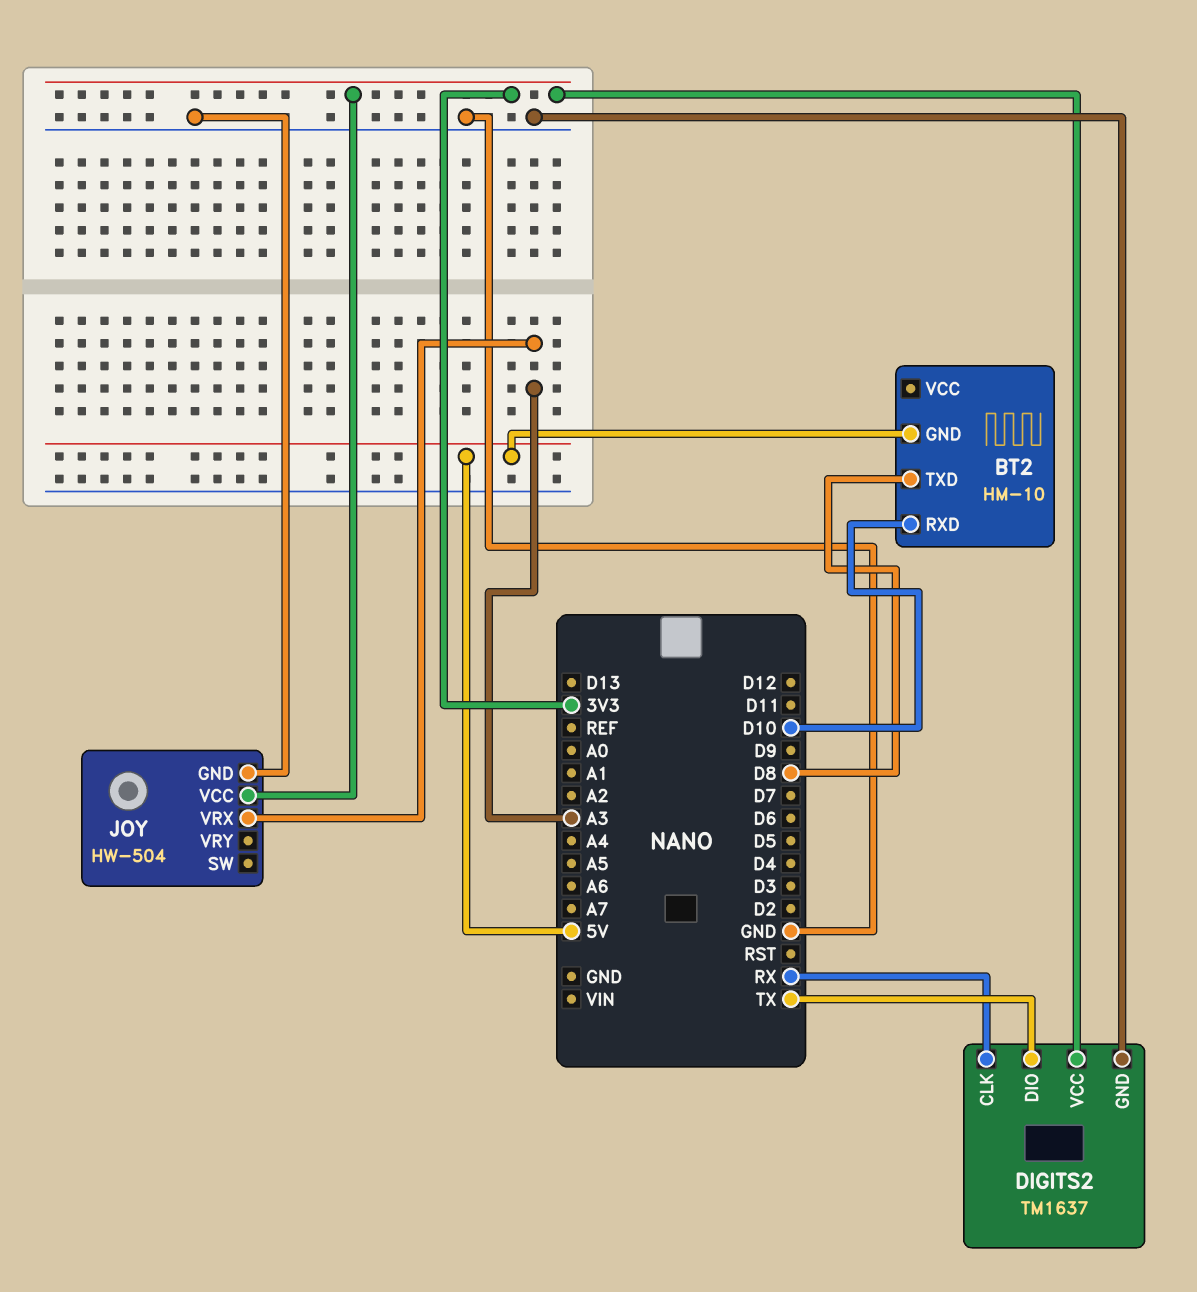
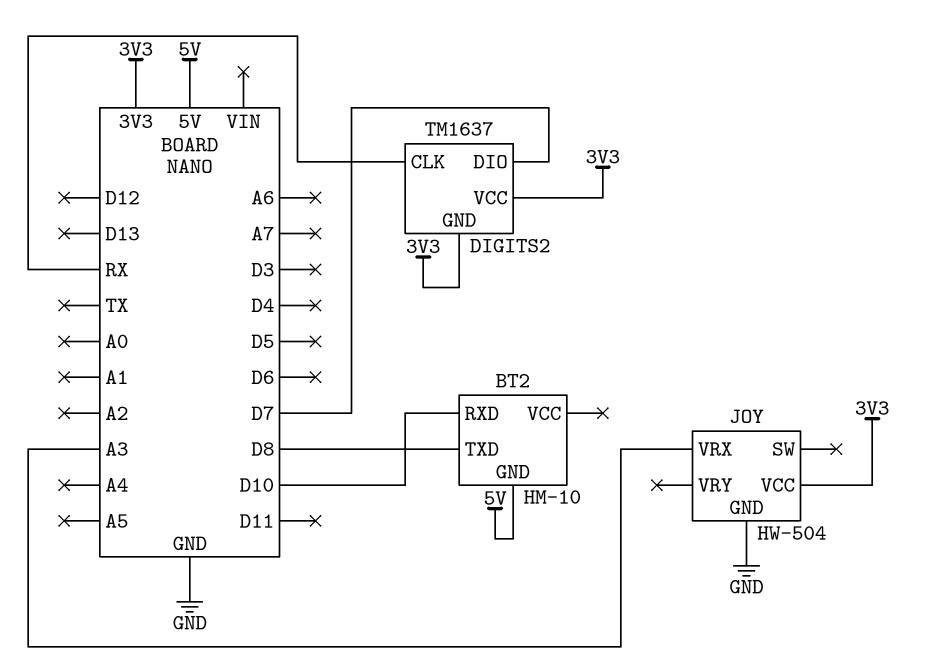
DIGITS2 pin DIO: TX -> D7
DIGITS2 pin GND: GND -> 3V3

